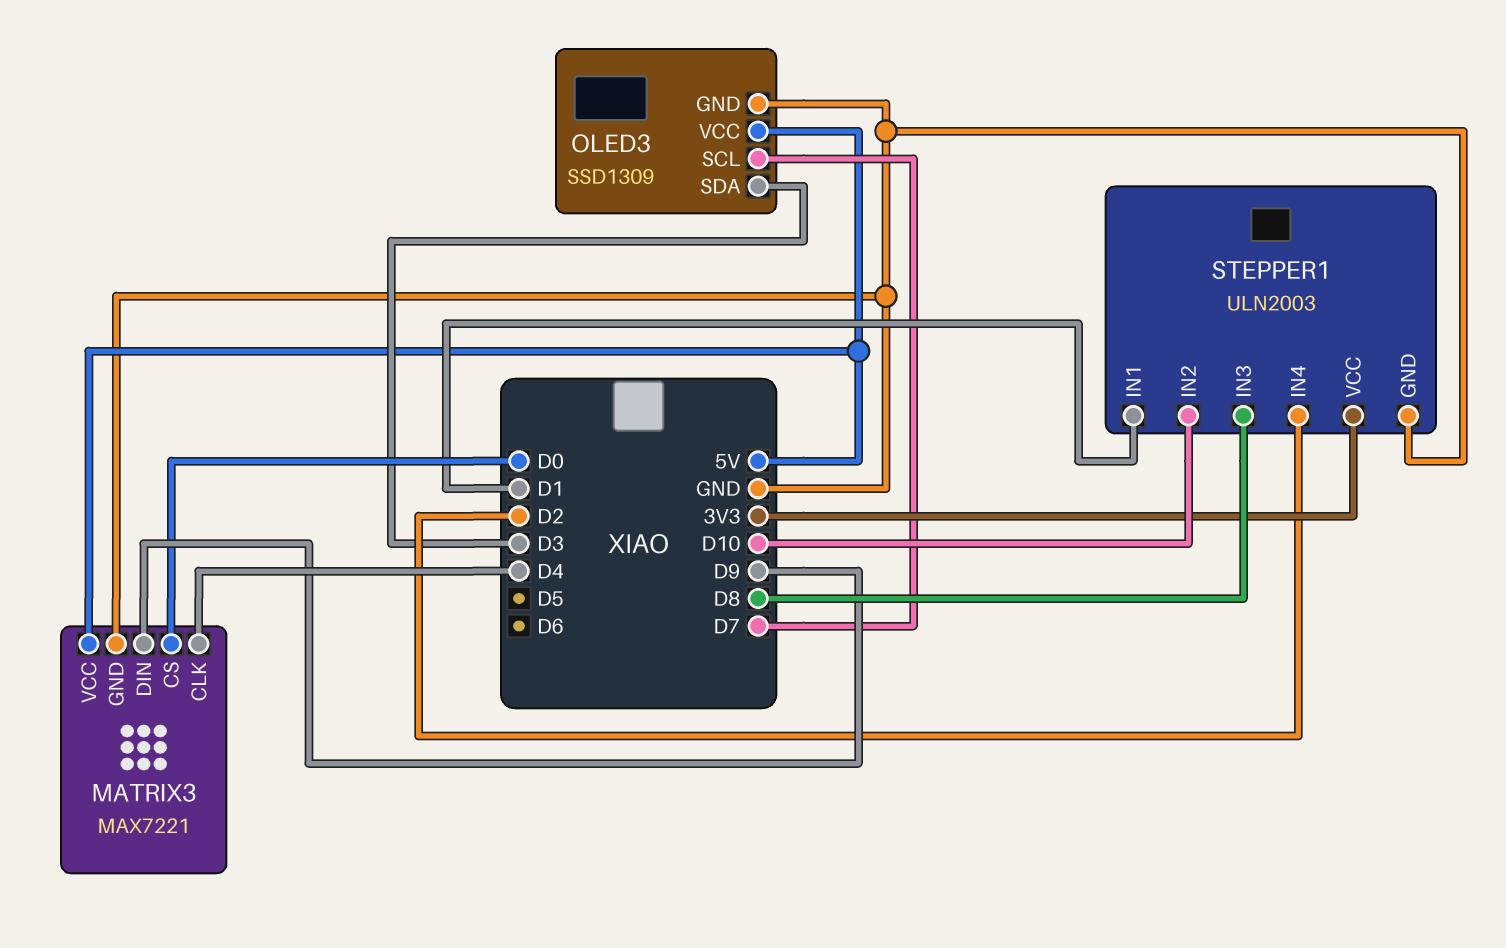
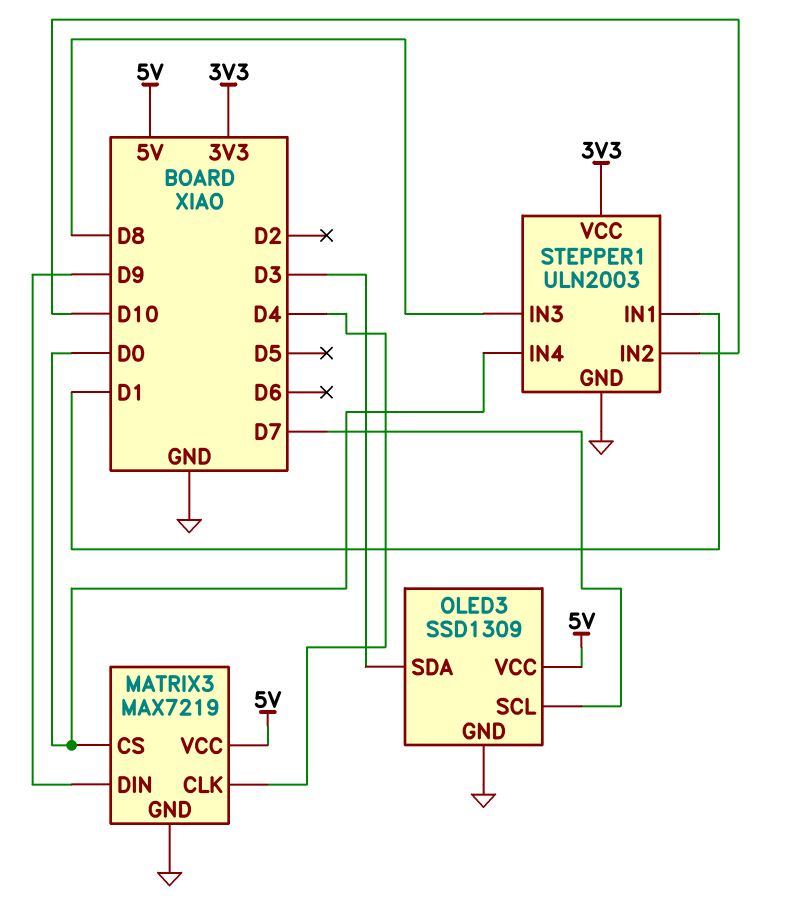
MATRIX3: MAX7221 -> MAX7219
STEPPER1 pin IN4: D2 -> D0

